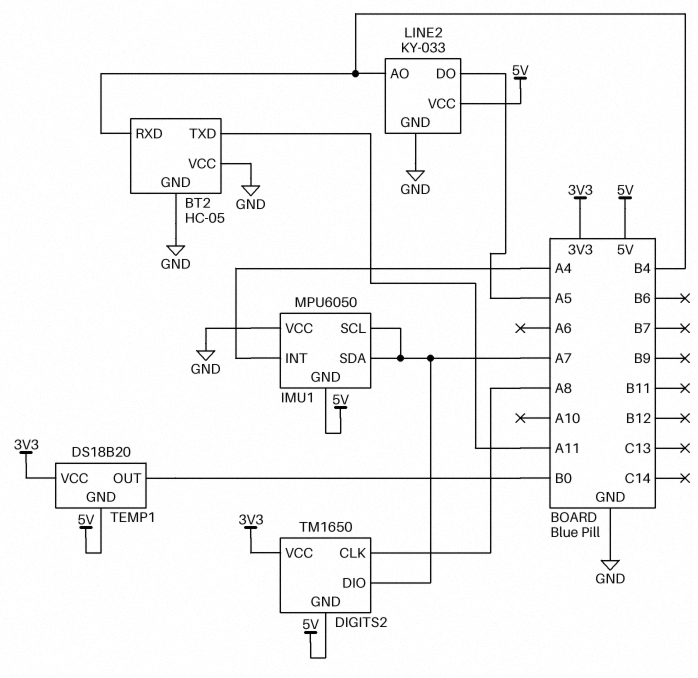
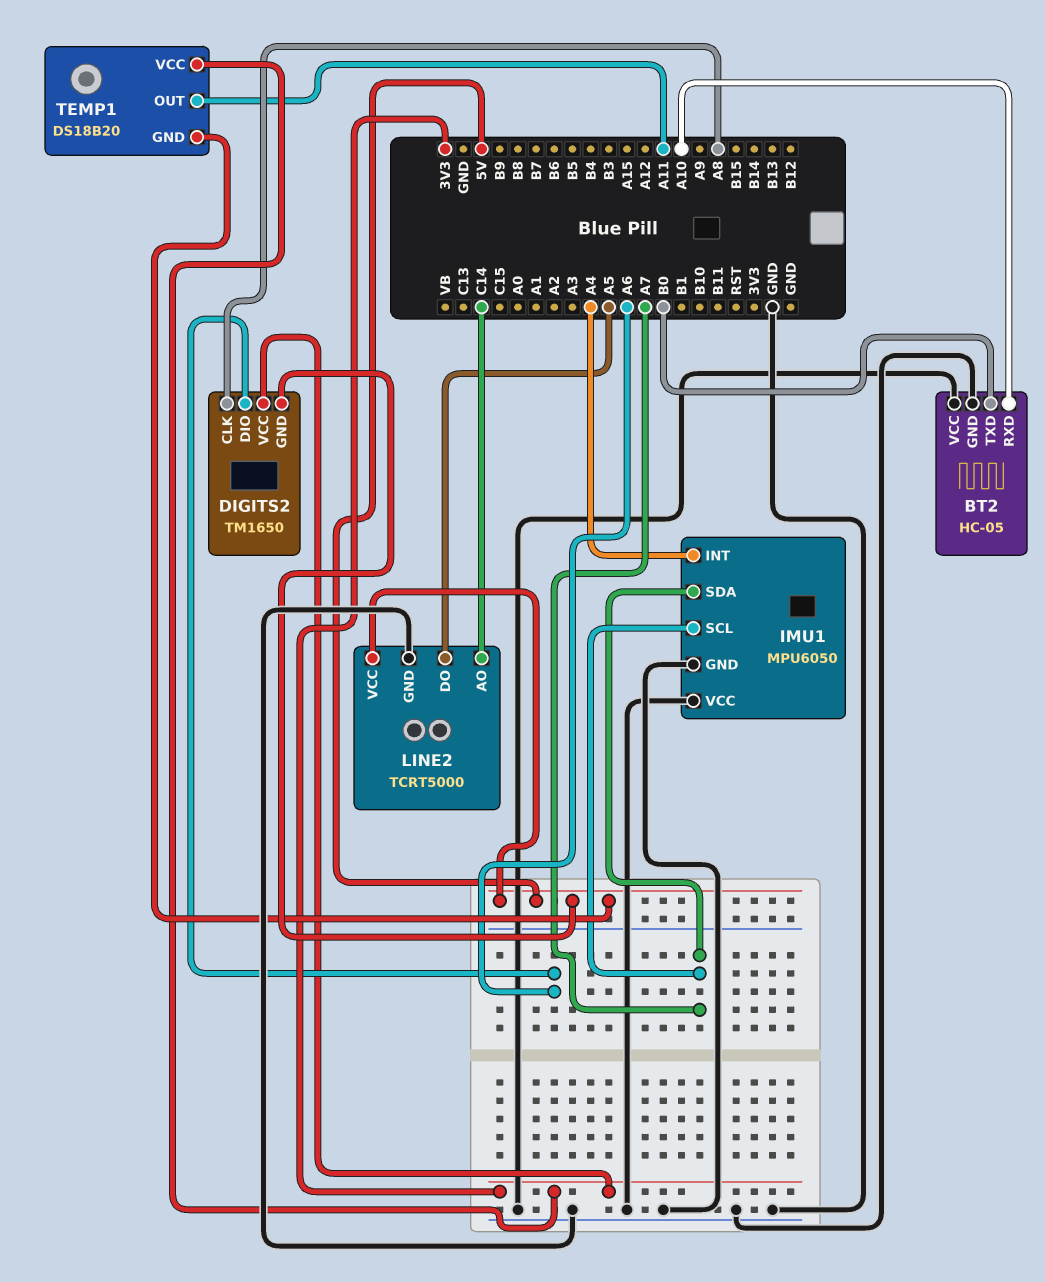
BT2 pin RXD: B4 -> A10
BT2 pin TXD: A11 -> B0
DIGITS2 pin DIO: A7 -> A6
IMU1 pin GND: 5V -> GND
LINE2: KY-033 -> TCRT5000
LINE2 pin AO: B4 -> C14
TEMP1 pin OUT: B0 -> A11

